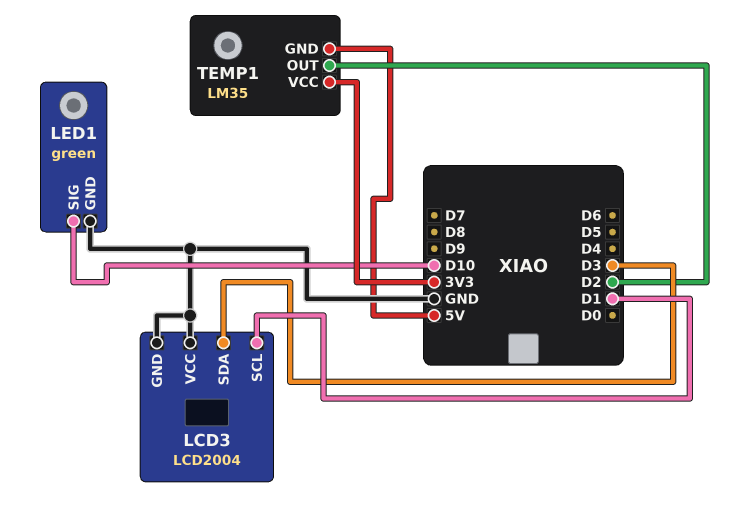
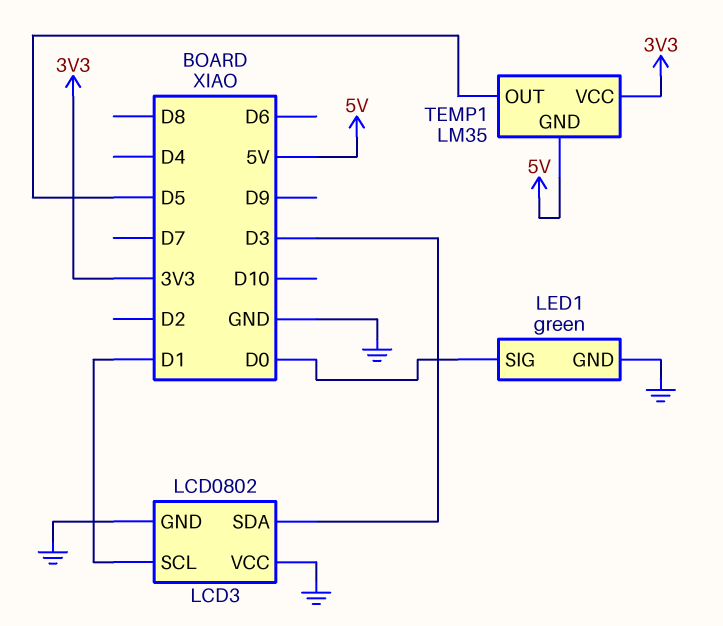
LCD3: LCD2004 -> LCD0802
LED1 pin SIG: D10 -> D0
TEMP1 pin OUT: D2 -> D5

